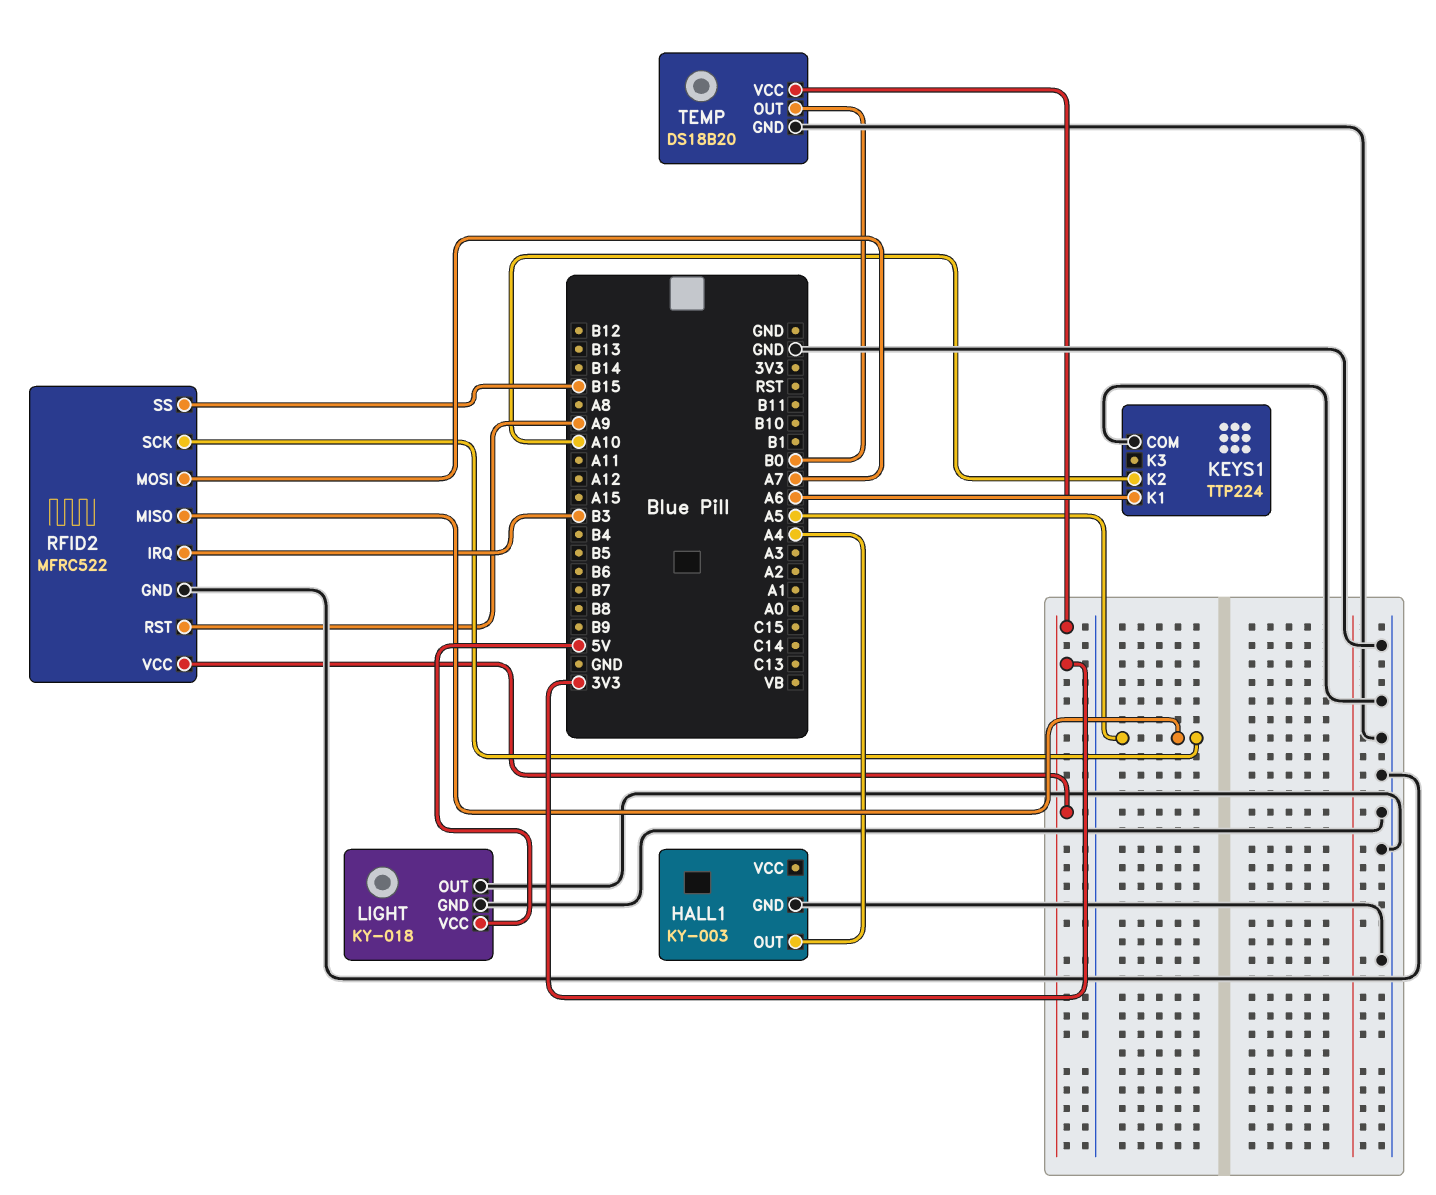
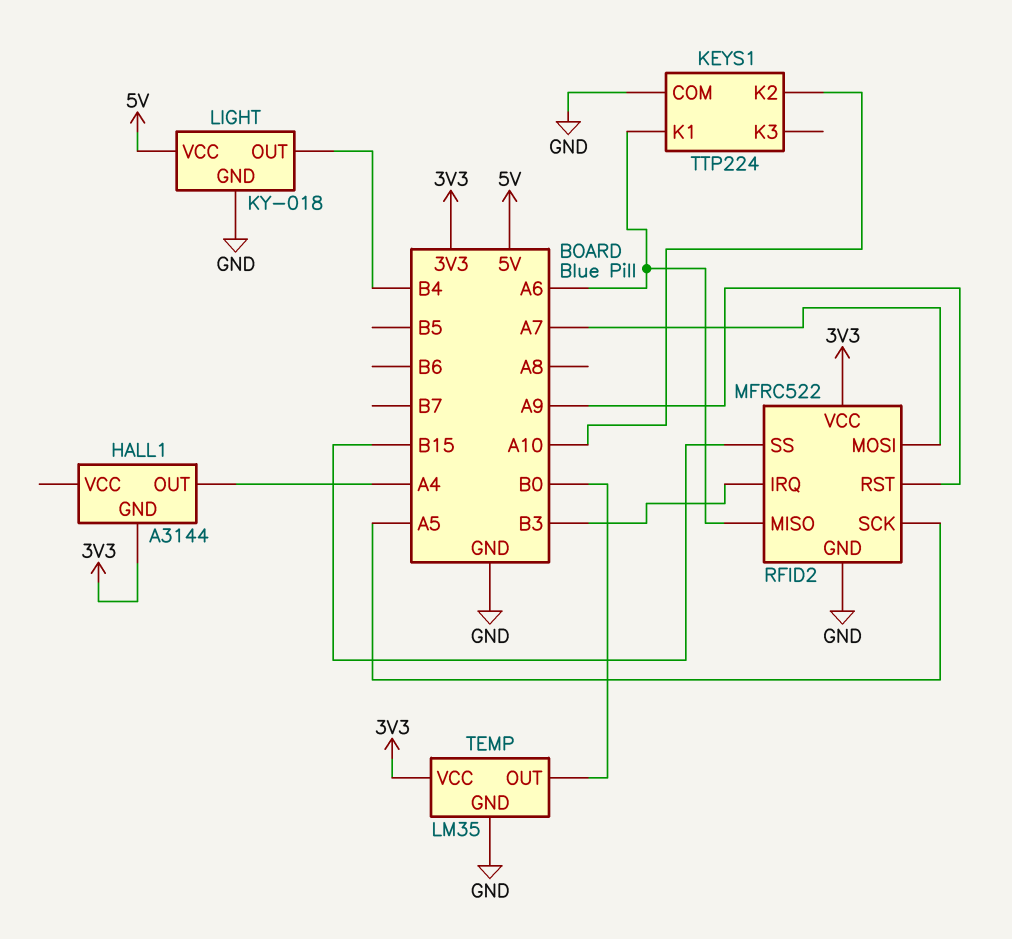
HALL1: KY-003 -> A3144
HALL1 pin GND: GND -> 3V3
LIGHT pin OUT: GND -> B4
RFID2 pin MISO: A5 -> A6
TEMP: DS18B20 -> LM35

